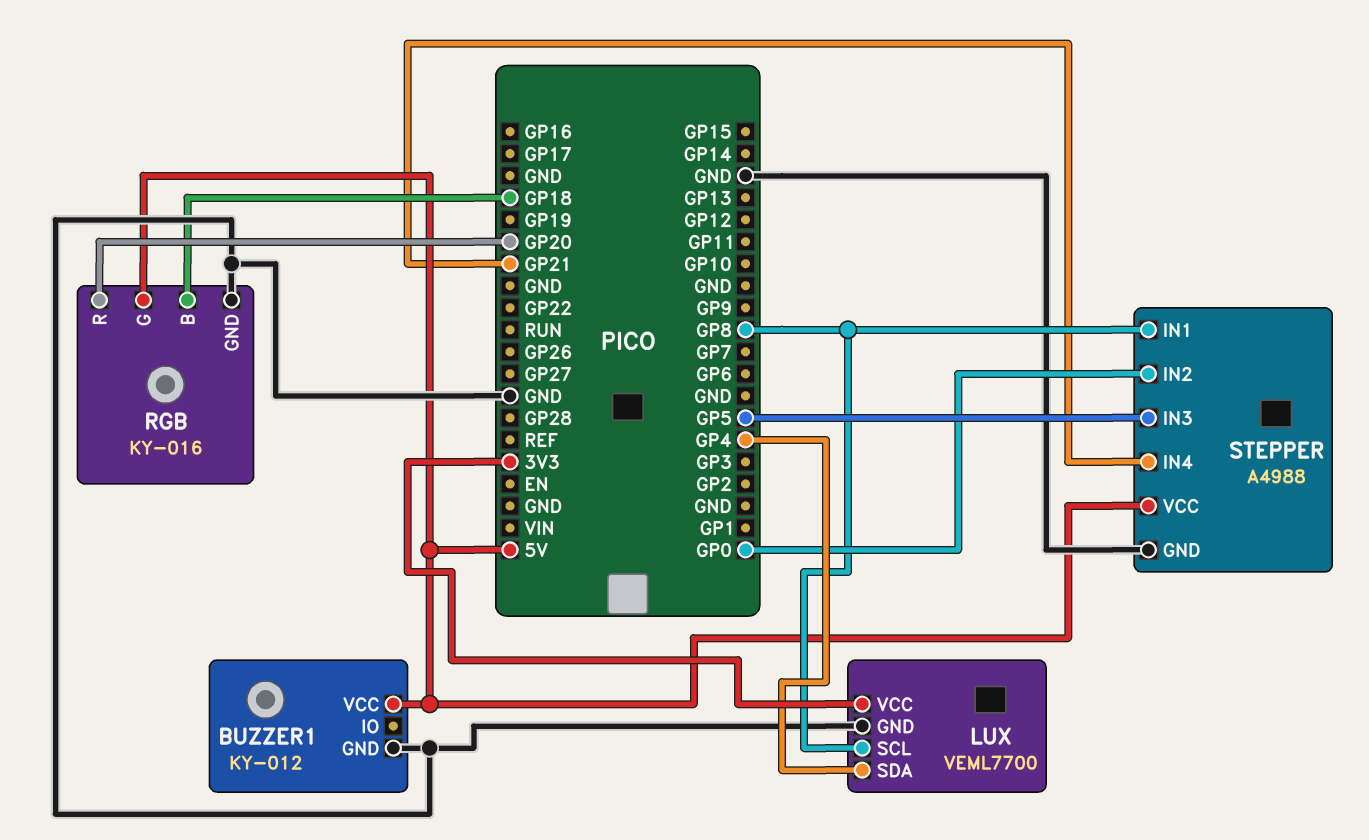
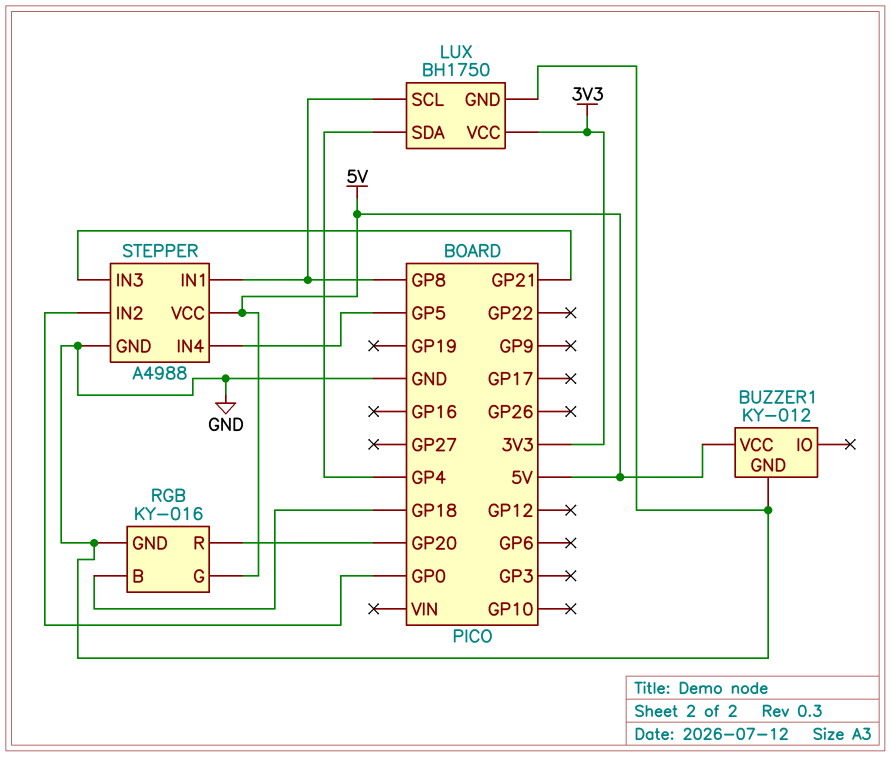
LUX: VEML7700 -> BH1750
STEPPER pin IN3: GP5 -> GP21
STEPPER pin IN4: GP21 -> GP5

